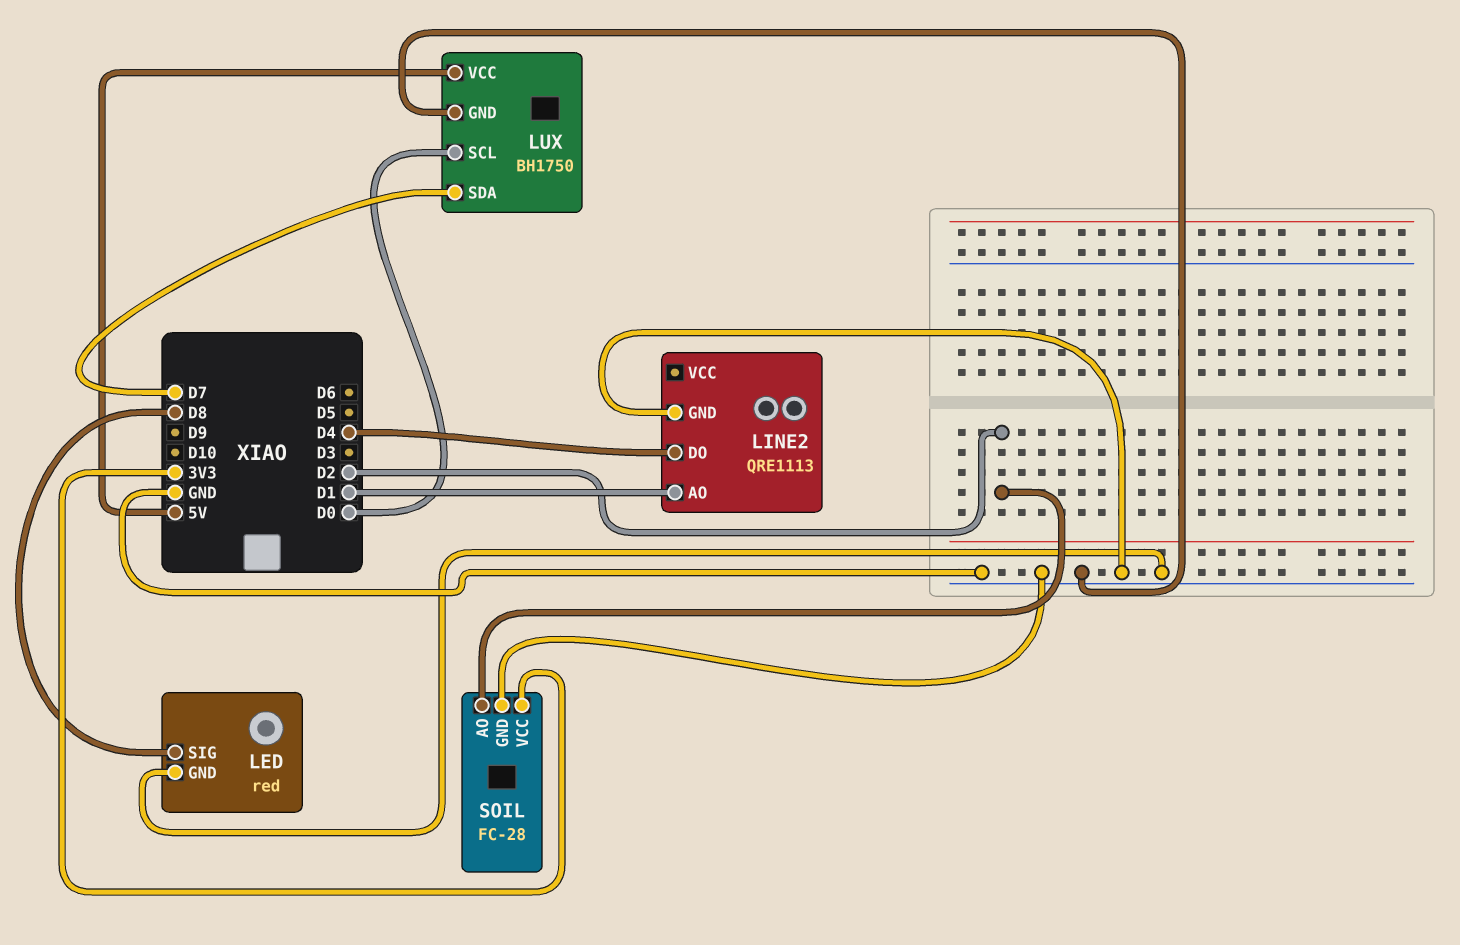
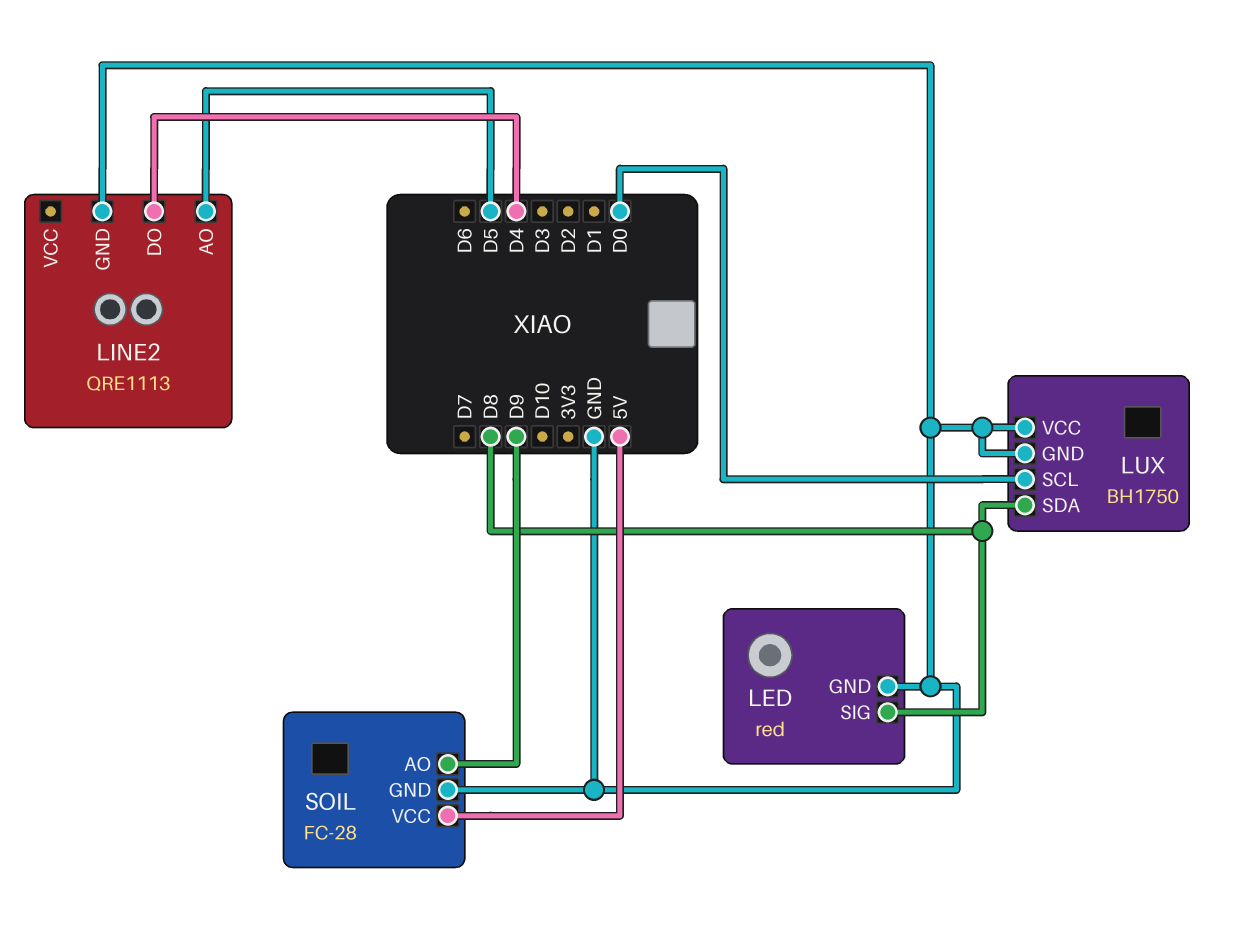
LINE2 pin AO: D1 -> D5
LUX pin SDA: D7 -> D8
LUX pin VCC: 5V -> GND
SOIL pin AO: D2 -> D9
SOIL pin VCC: 3V3 -> 5V

